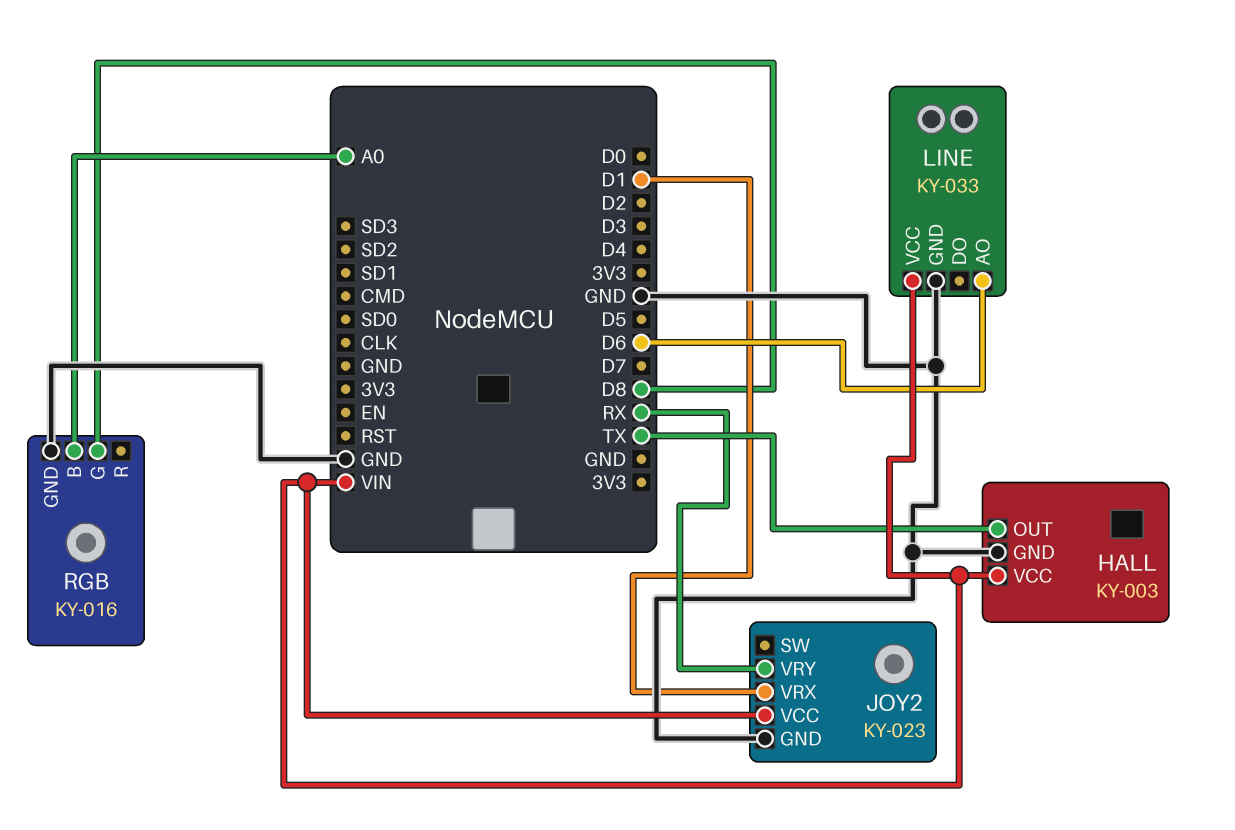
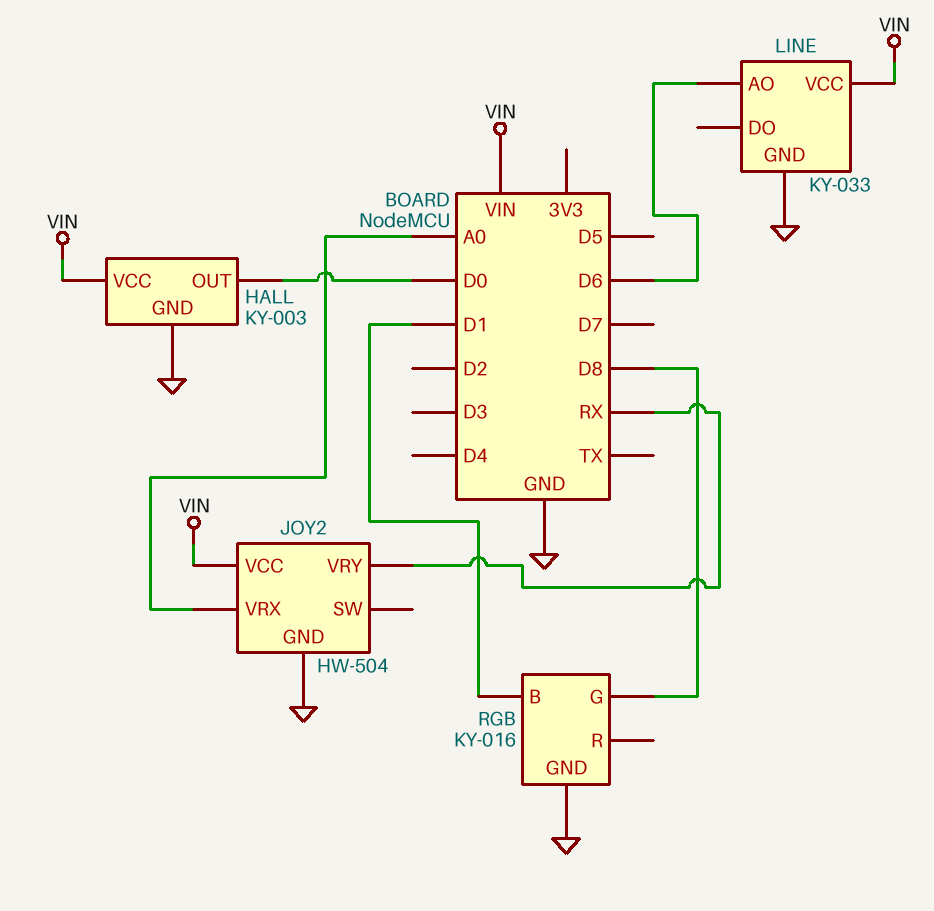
HALL pin OUT: TX -> D0
JOY2: KY-023 -> HW-504
JOY2 pin VRX: D1 -> A0
RGB pin B: A0 -> D1

